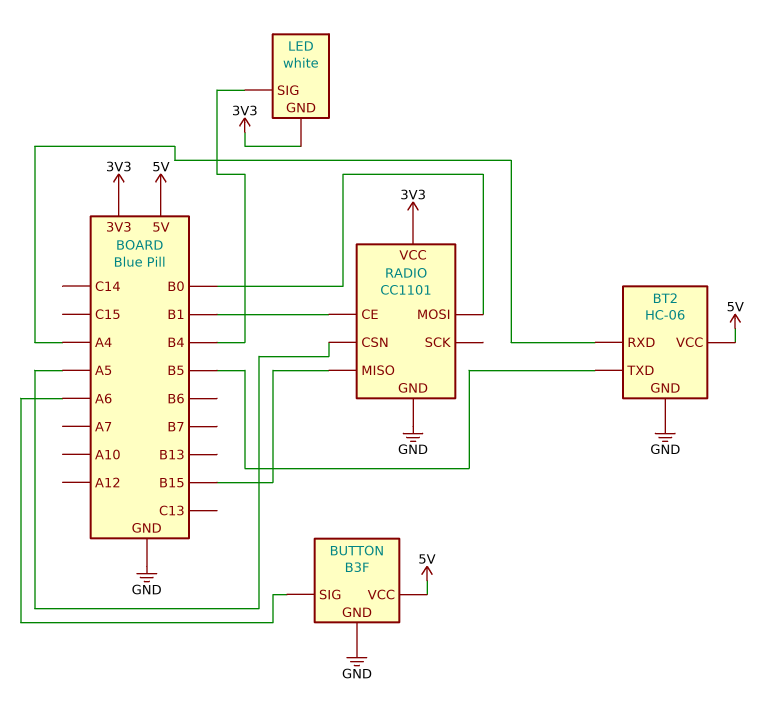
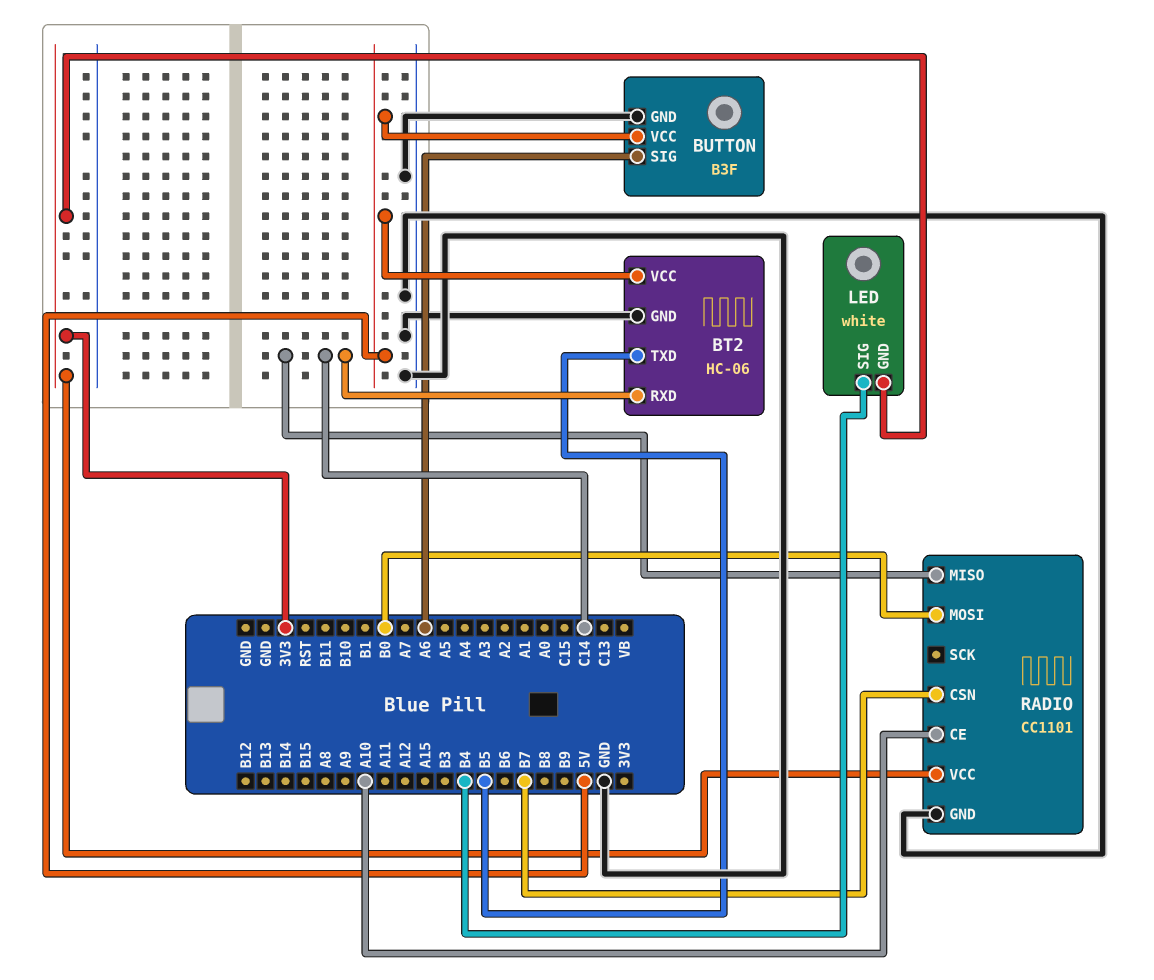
BT2 pin RXD: A4 -> C14
RADIO pin CE: B1 -> A10
RADIO pin CSN: A5 -> B7
RADIO pin MISO: B15 -> C14

